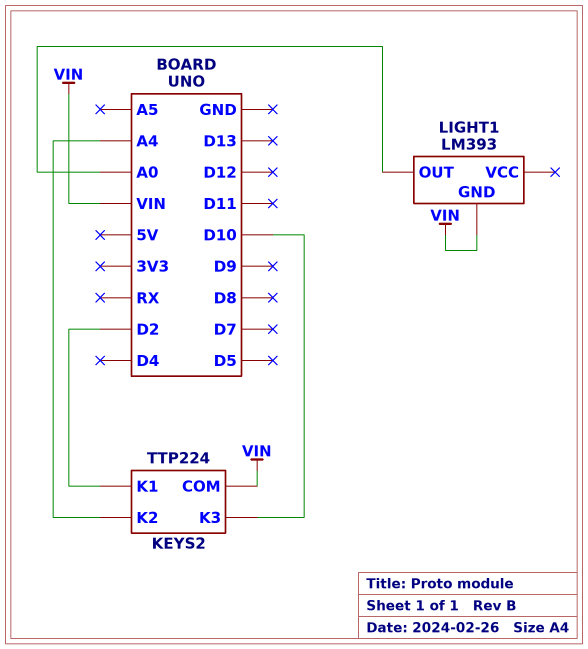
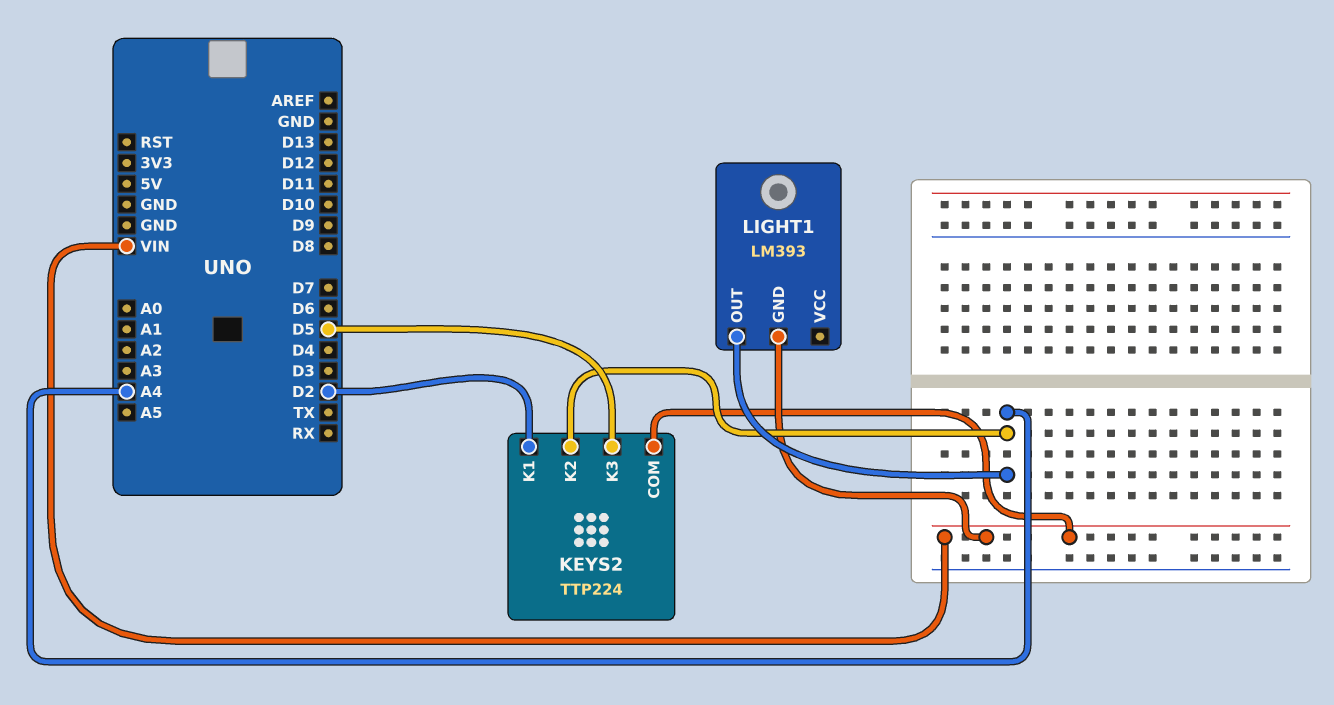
KEYS2 pin K3: D10 -> D5
LIGHT1 pin OUT: A0 -> A4

